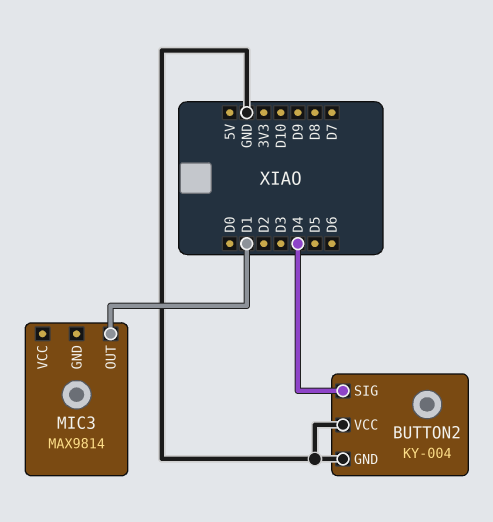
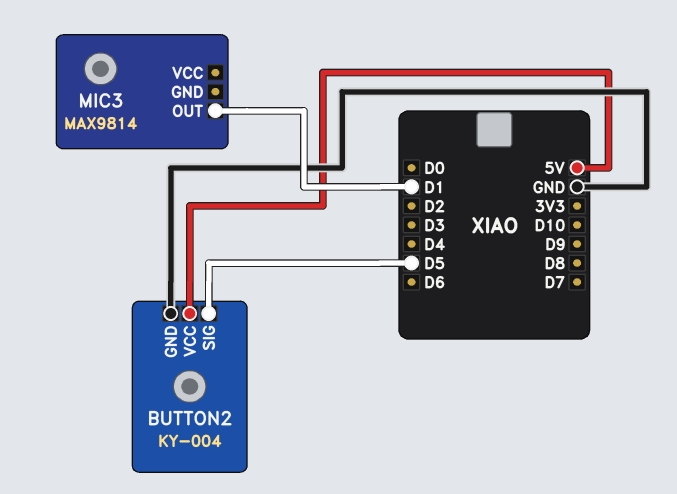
BUTTON2 pin SIG: D4 -> D5
BUTTON2 pin VCC: GND -> 5V

